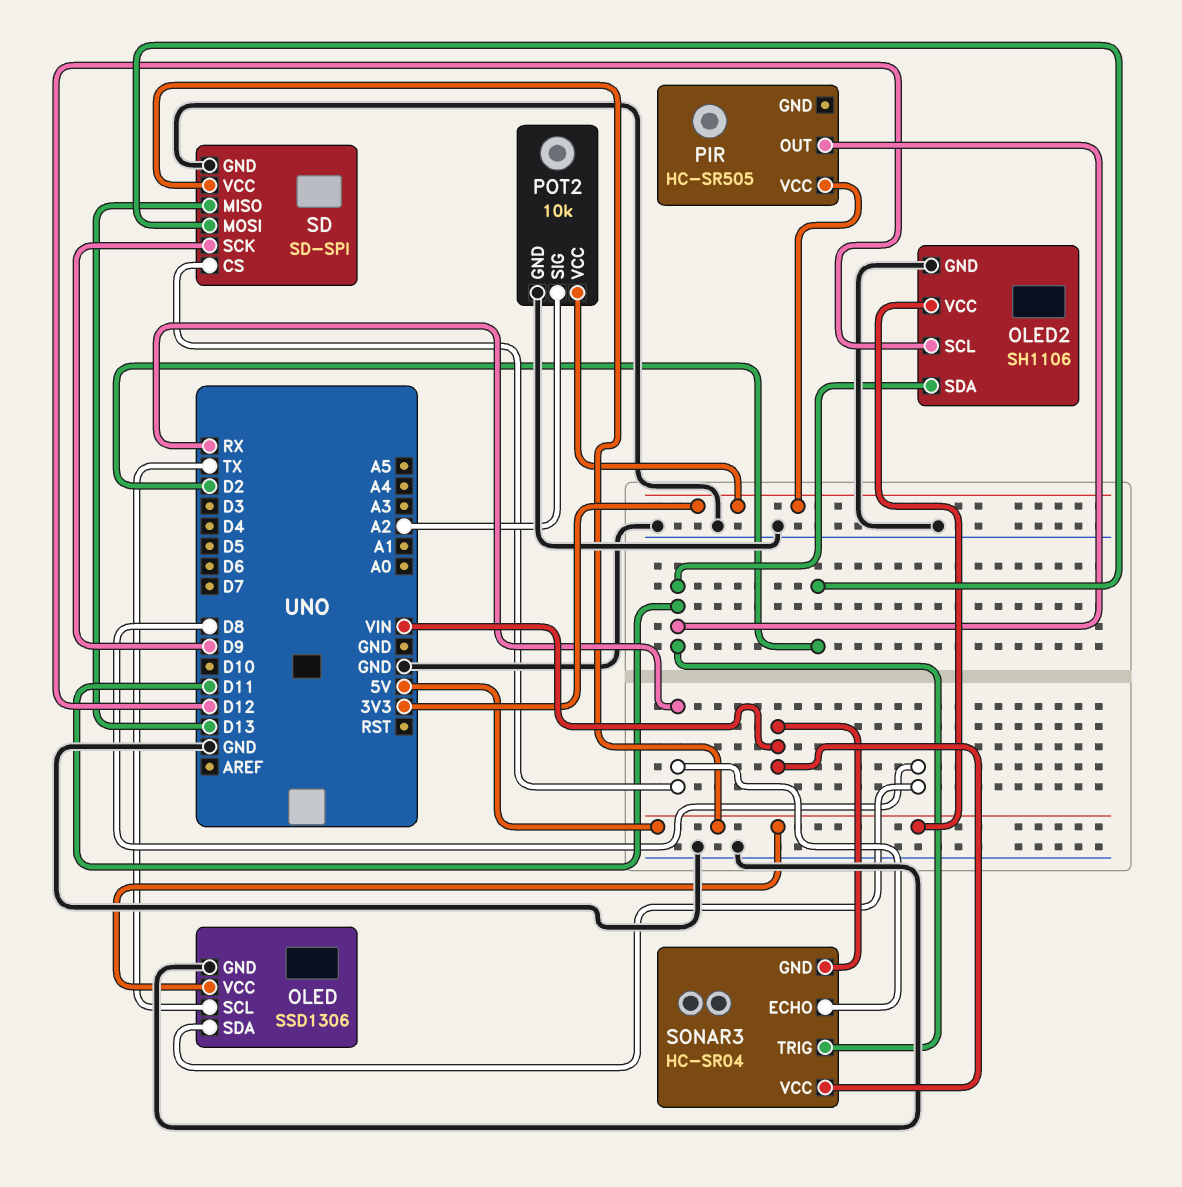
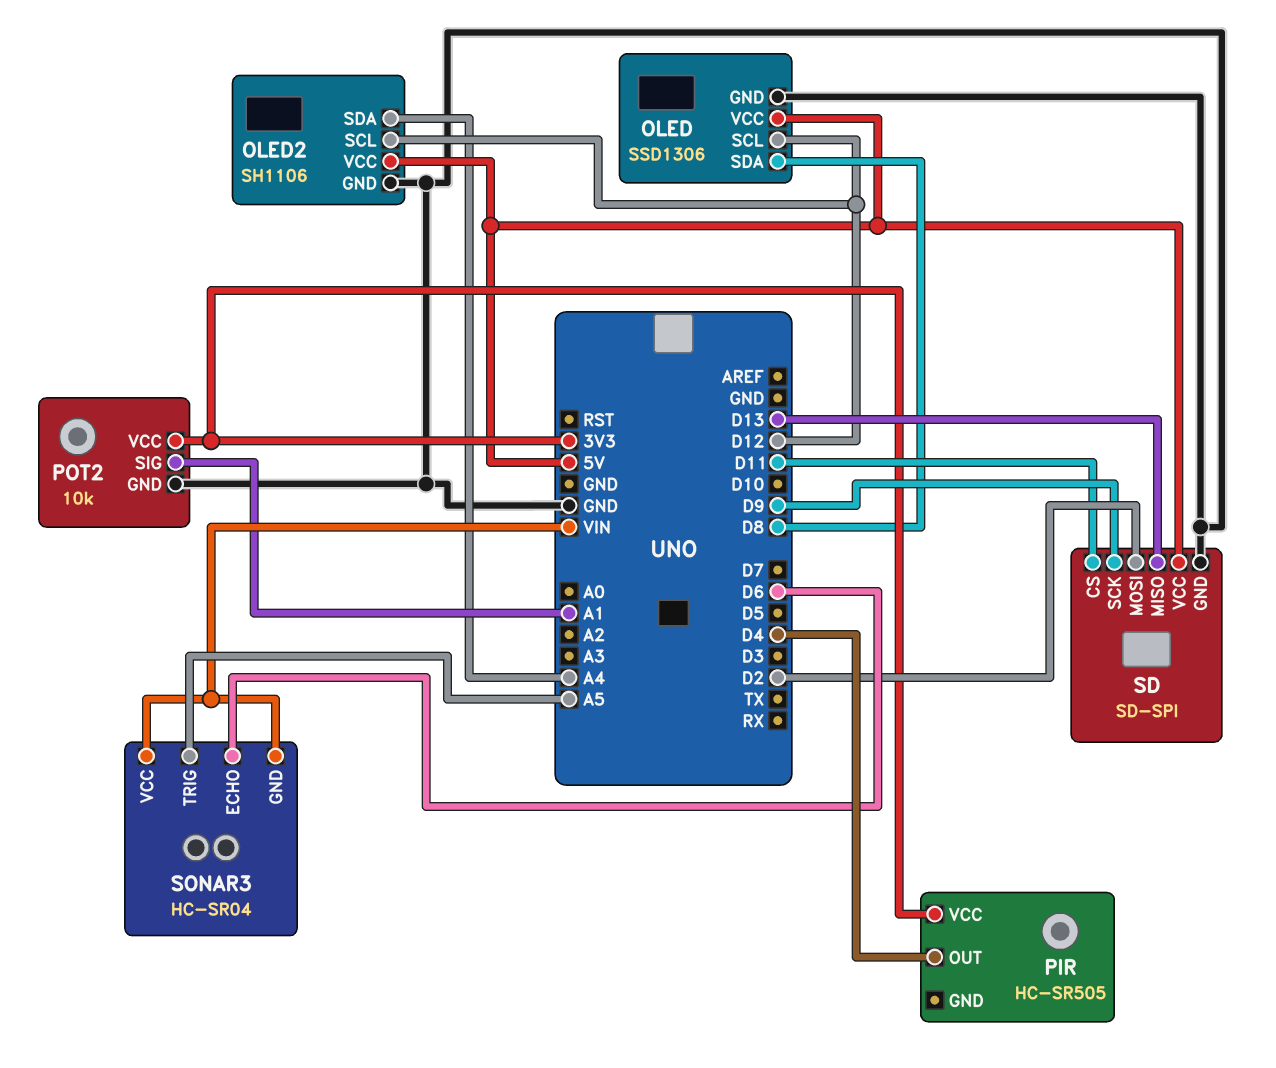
OLED pin SCL: TX -> D12
OLED2 pin SDA: D11 -> A4
PIR pin OUT: D11 -> D4
POT2 pin SIG: A2 -> A1
SD pin CS: RX -> D11
SONAR3 pin ECHO: RX -> D6
SONAR3 pin TRIG: D11 -> A5

